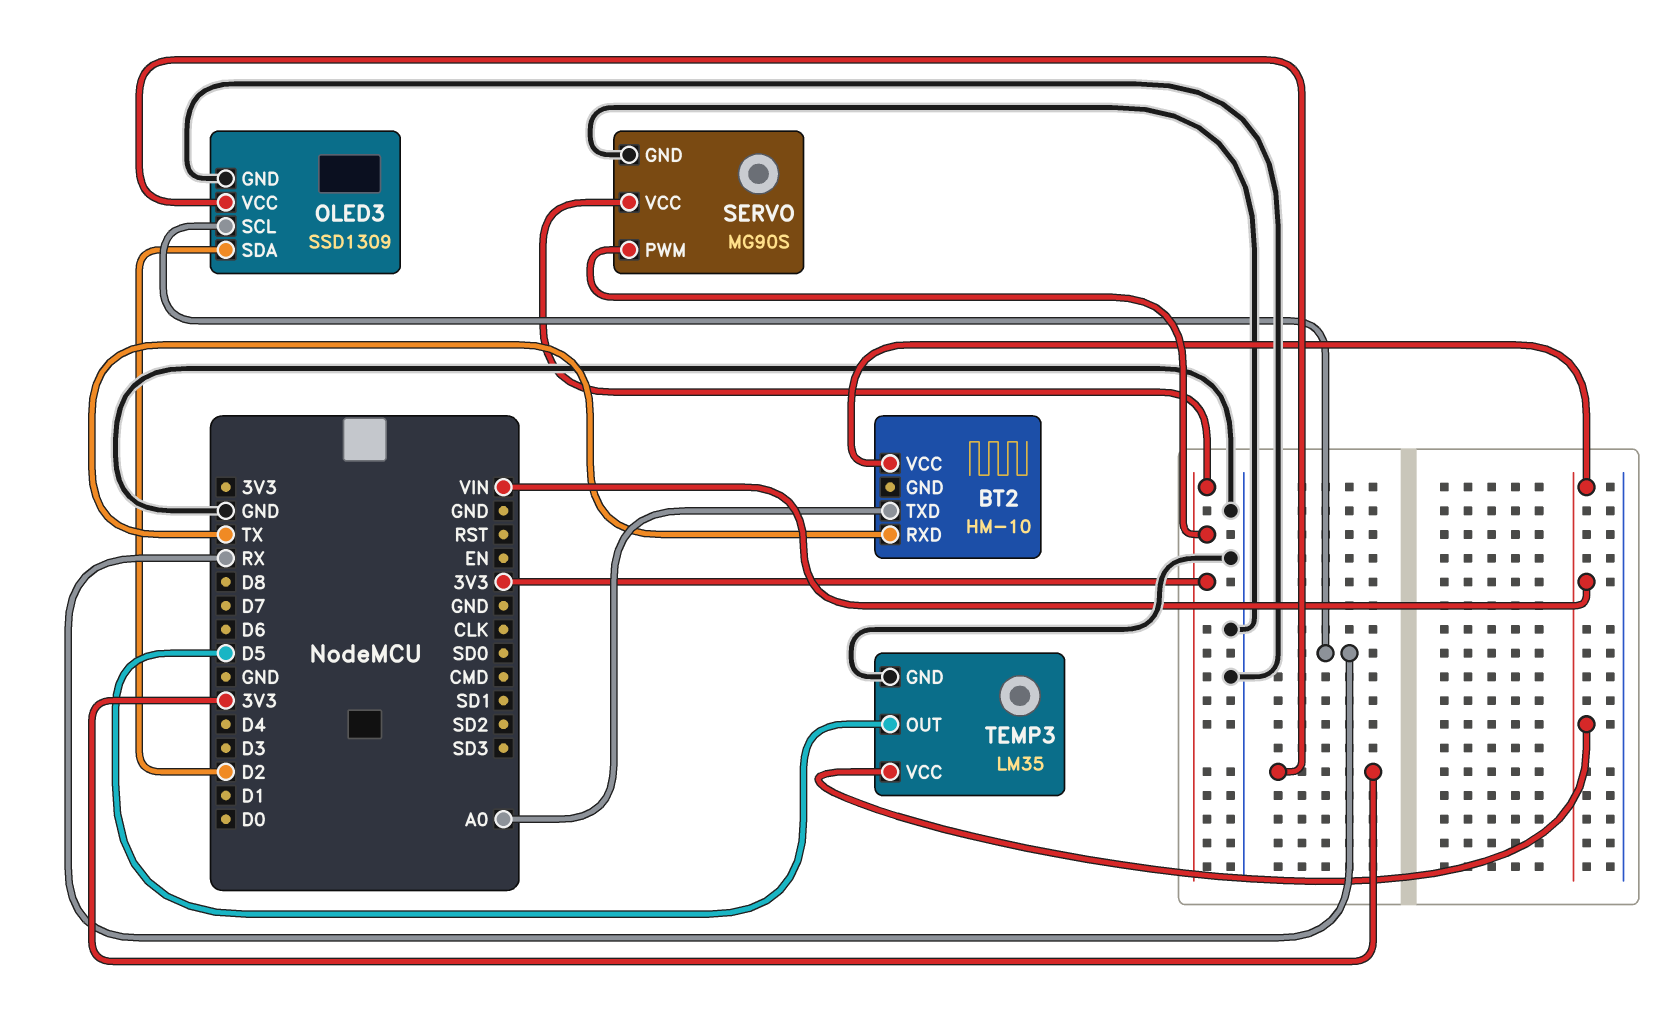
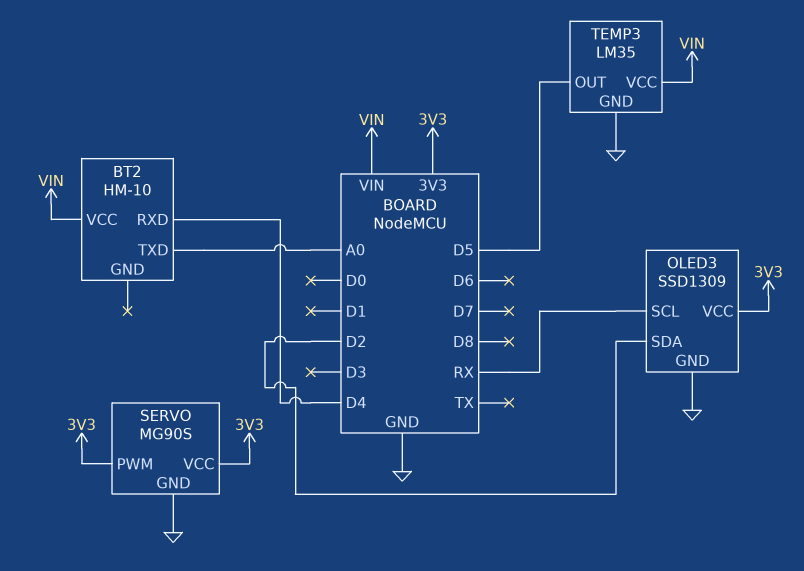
BT2 pin RXD: TX -> D4

